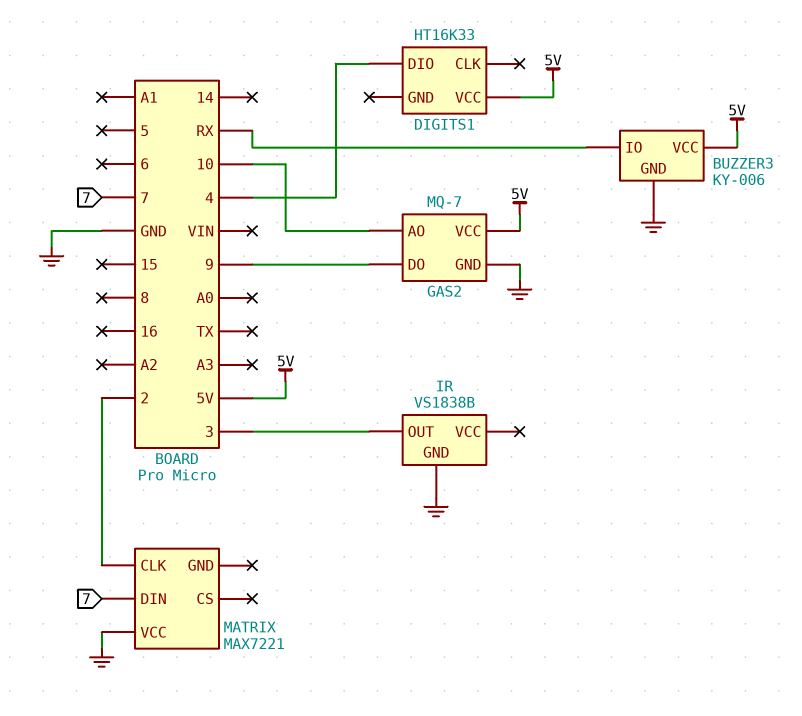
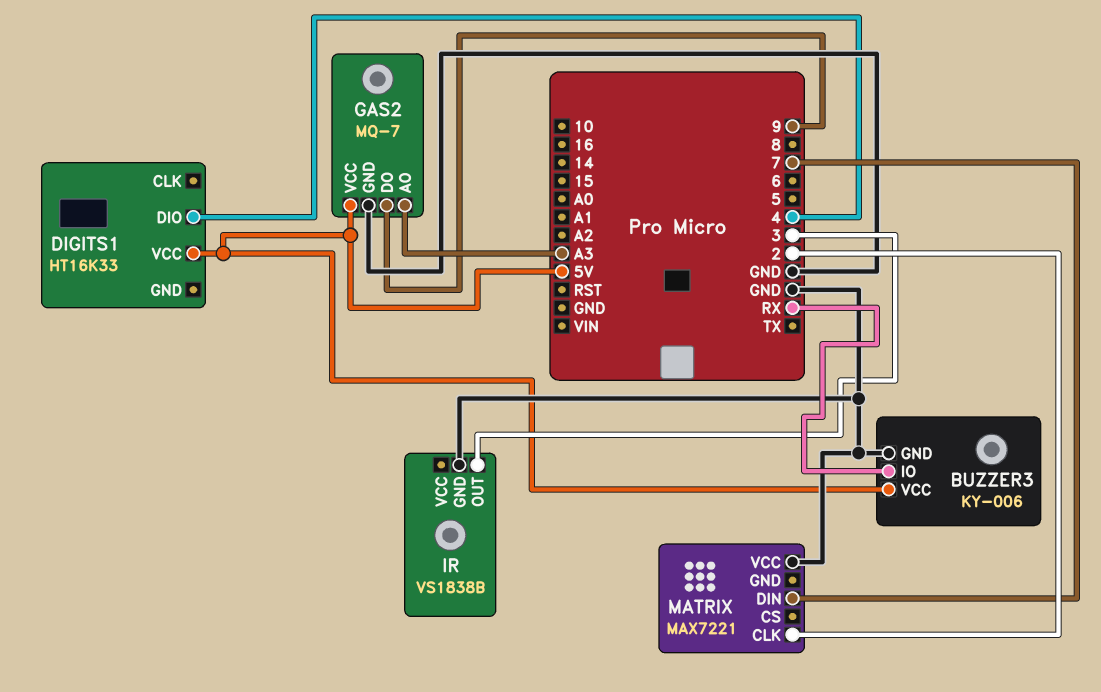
GAS2 pin AO: 10 -> A3

